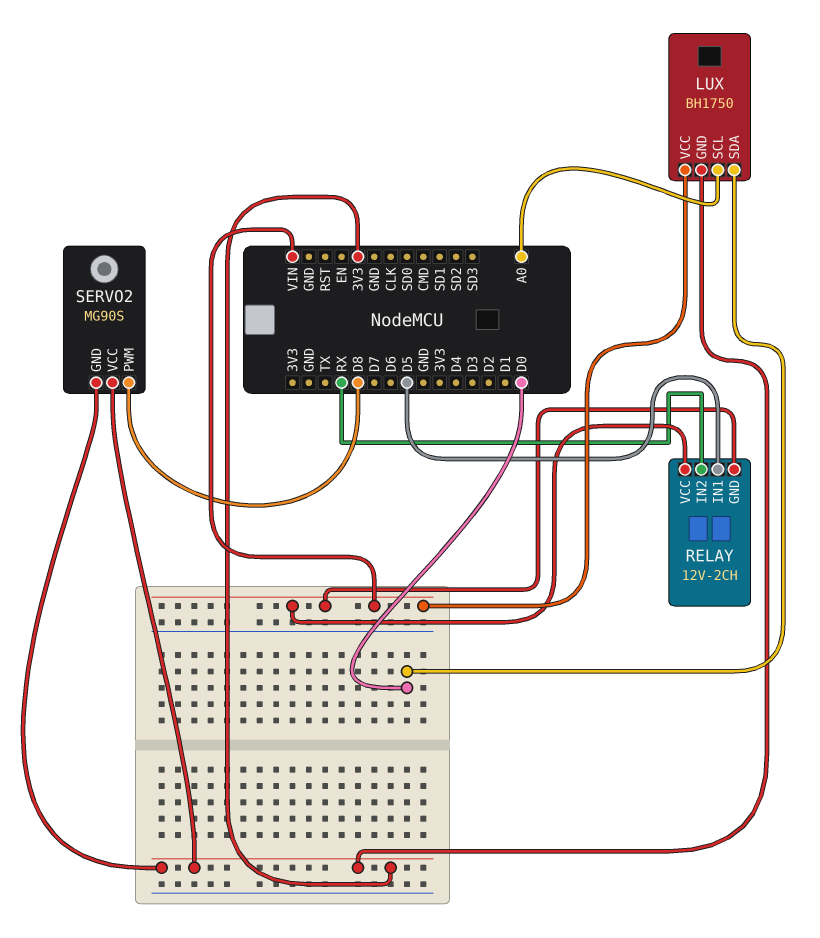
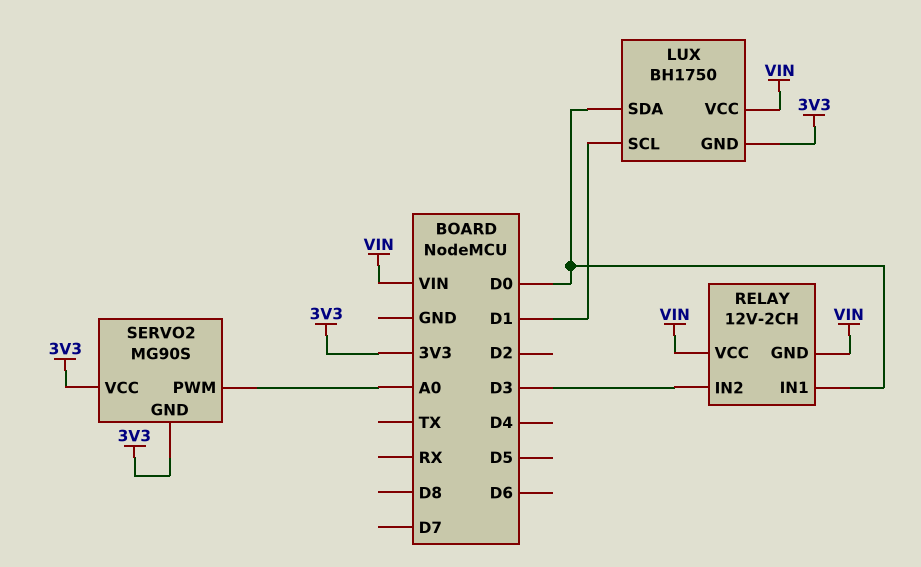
LUX pin SCL: A0 -> D1
RELAY pin IN1: D5 -> D0
RELAY pin IN2: RX -> D3
SERVO2 pin PWM: D8 -> A0

